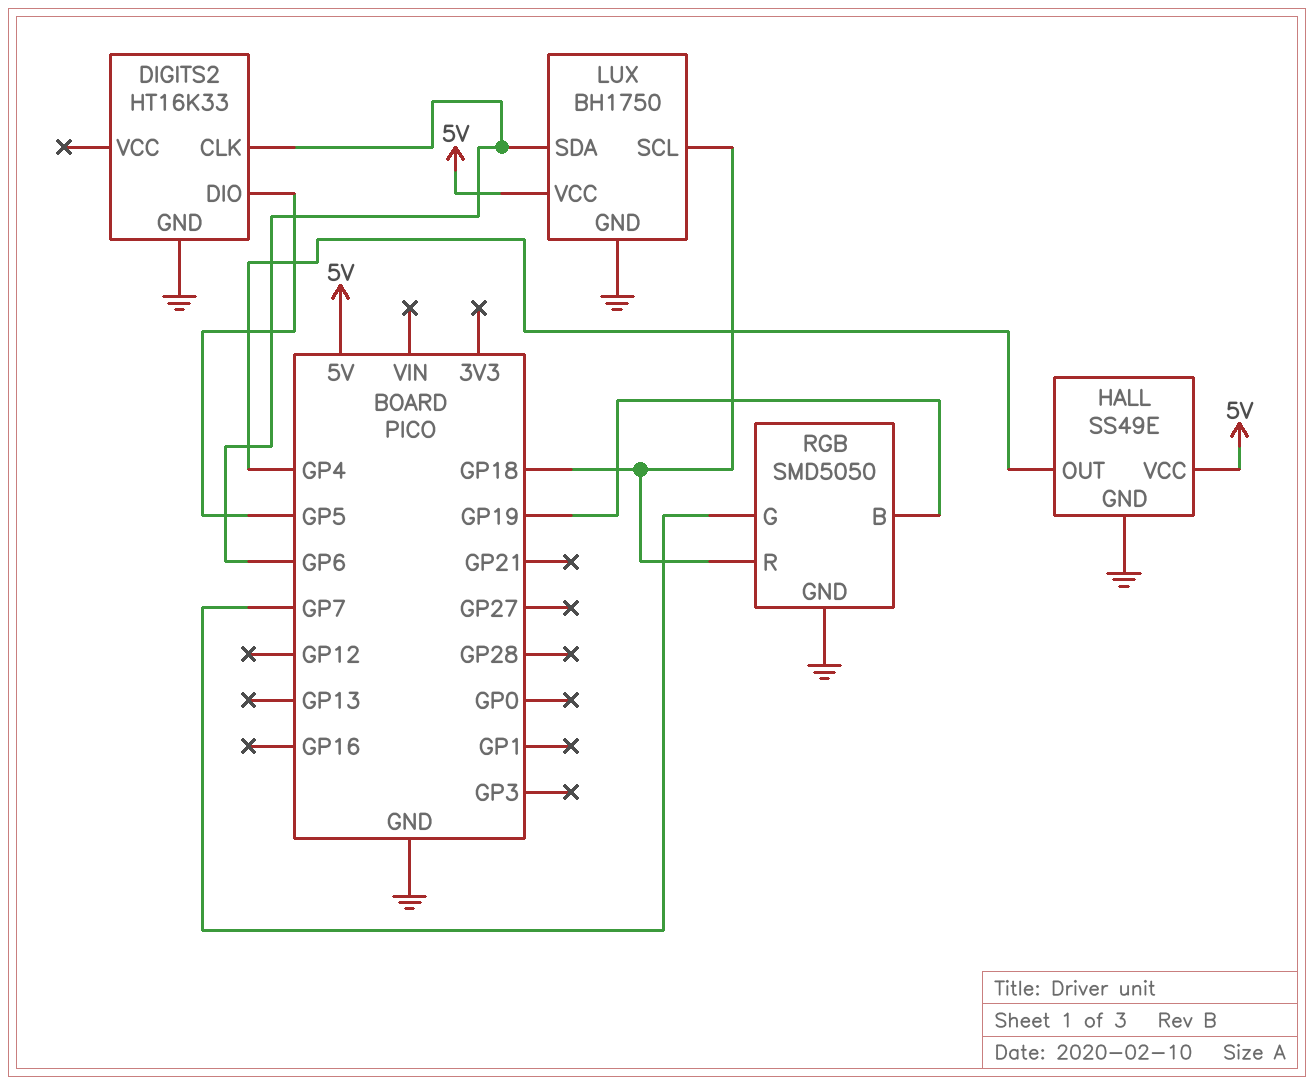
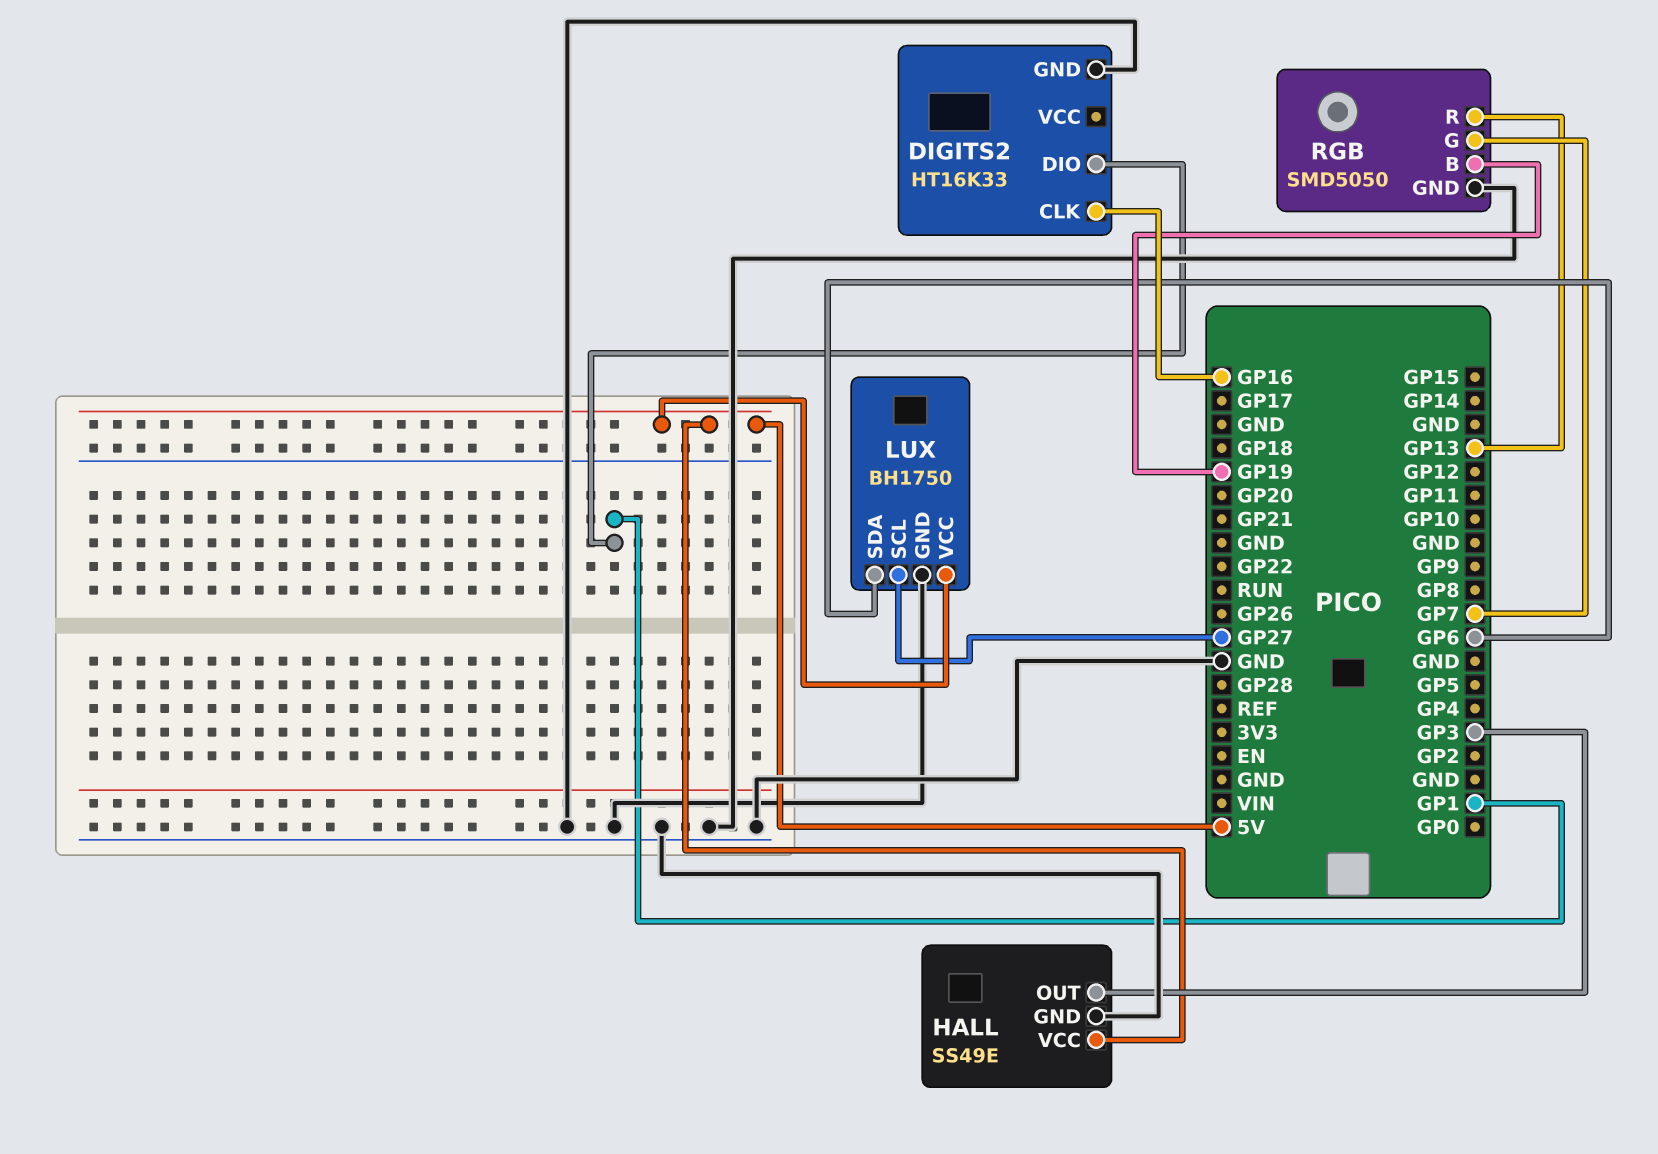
DIGITS2 pin CLK: GP6 -> GP16
DIGITS2 pin DIO: GP5 -> GP1
HALL pin OUT: GP4 -> GP3
LUX pin SCL: GP18 -> GP27
RGB pin R: GP18 -> GP13

